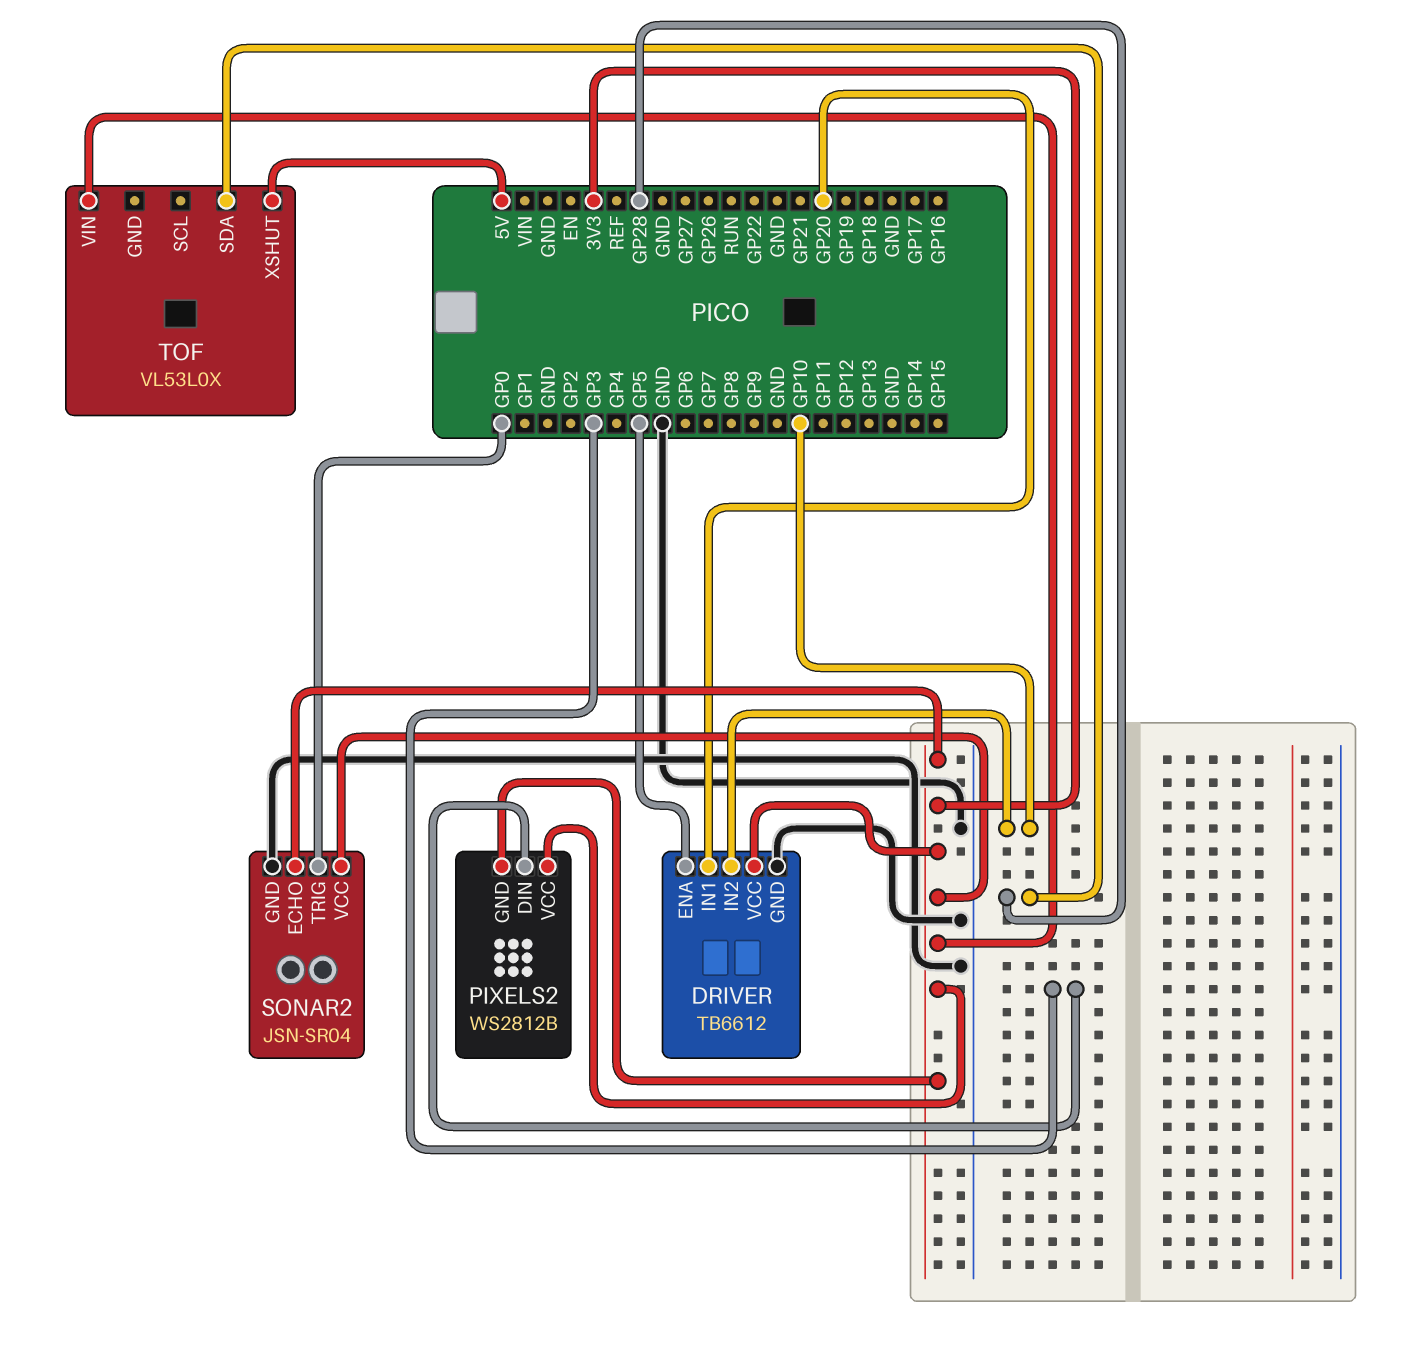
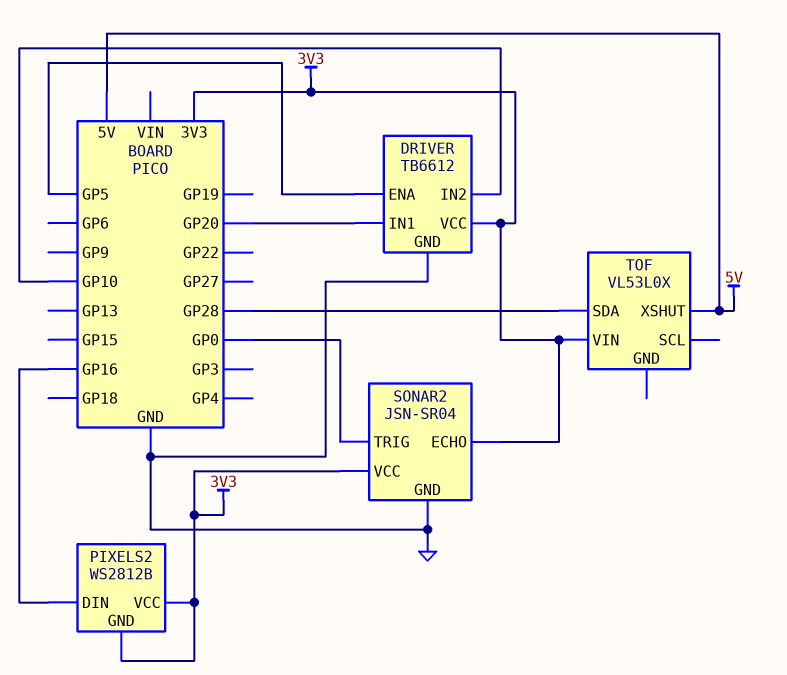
PIXELS2 pin DIN: GP3 -> GP16

